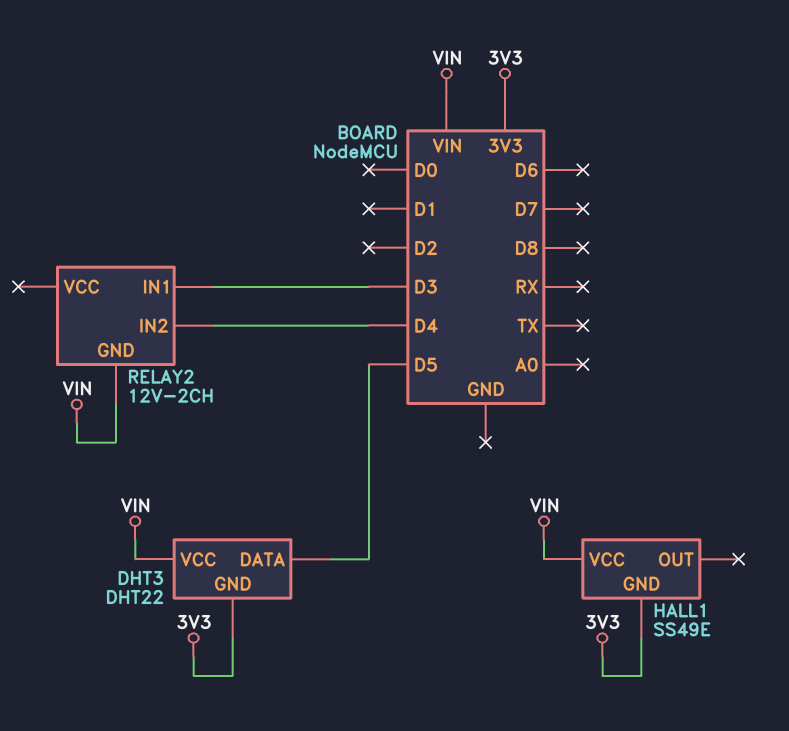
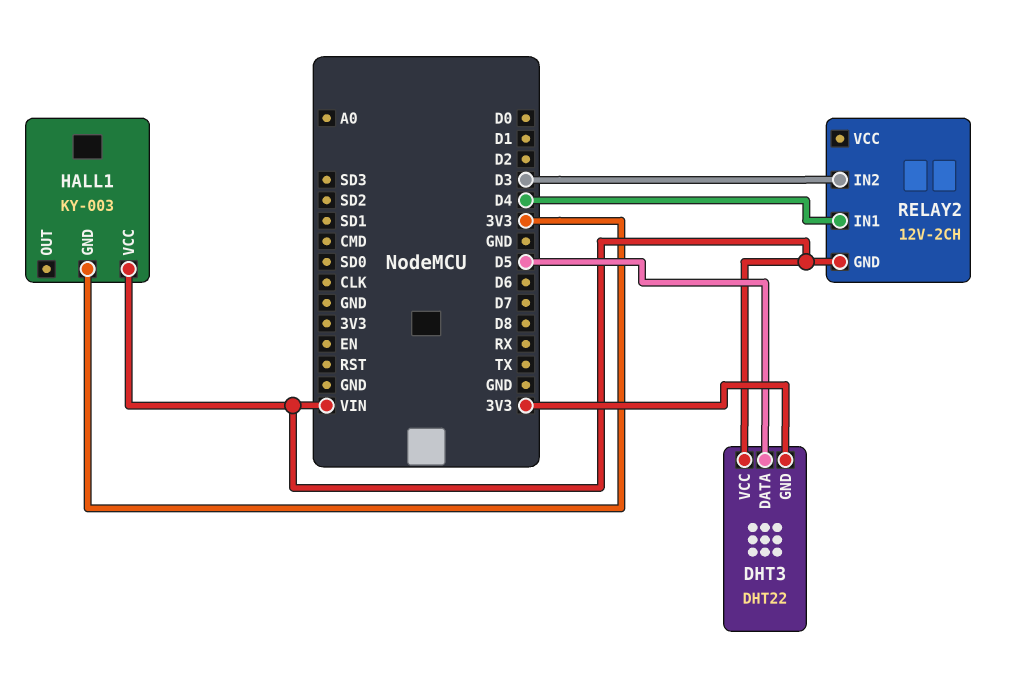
HALL1: SS49E -> KY-003
RELAY2 pin IN1: D3 -> D4
RELAY2 pin IN2: D4 -> D3

